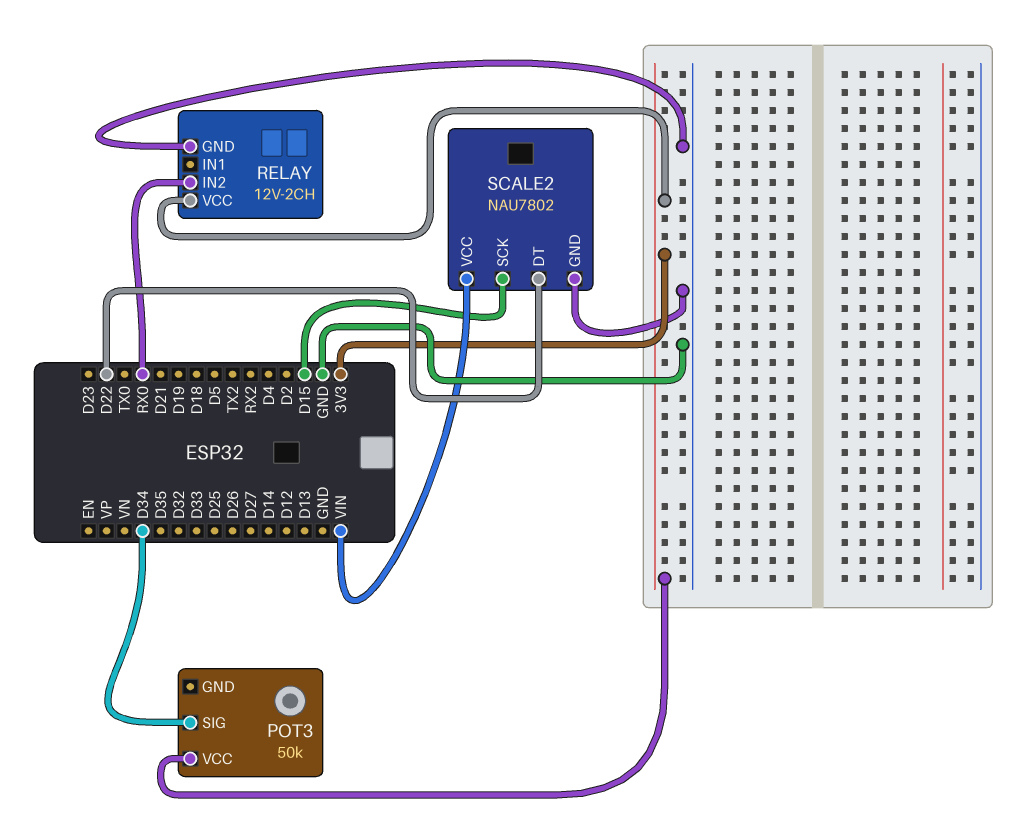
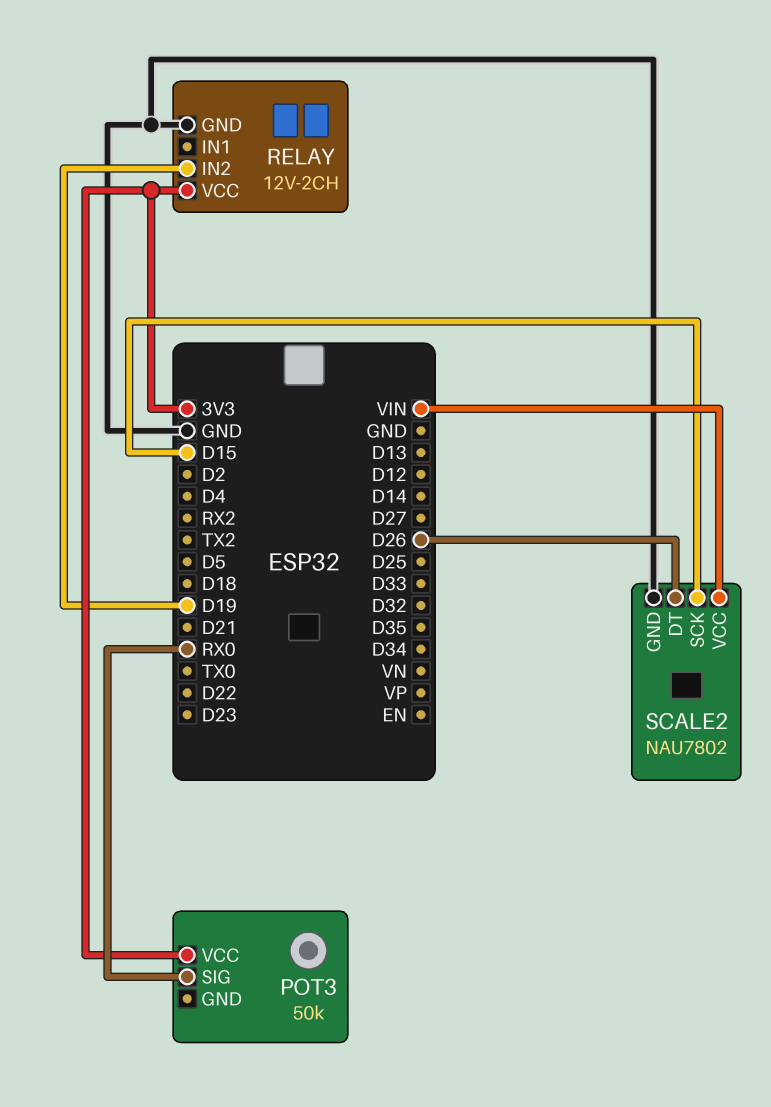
POT3 pin SIG: D34 -> RX0
RELAY pin IN2: RX0 -> D19
SCALE2 pin DT: D22 -> D26

